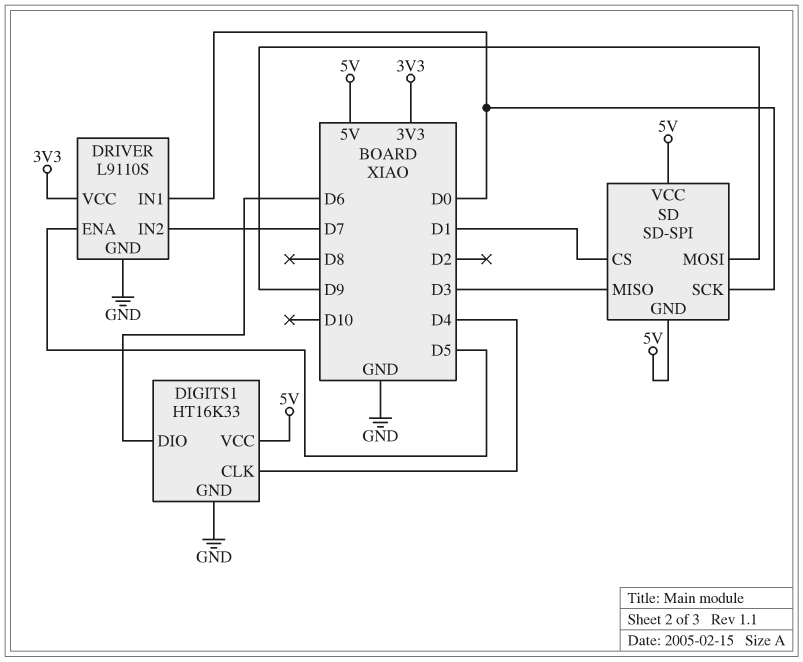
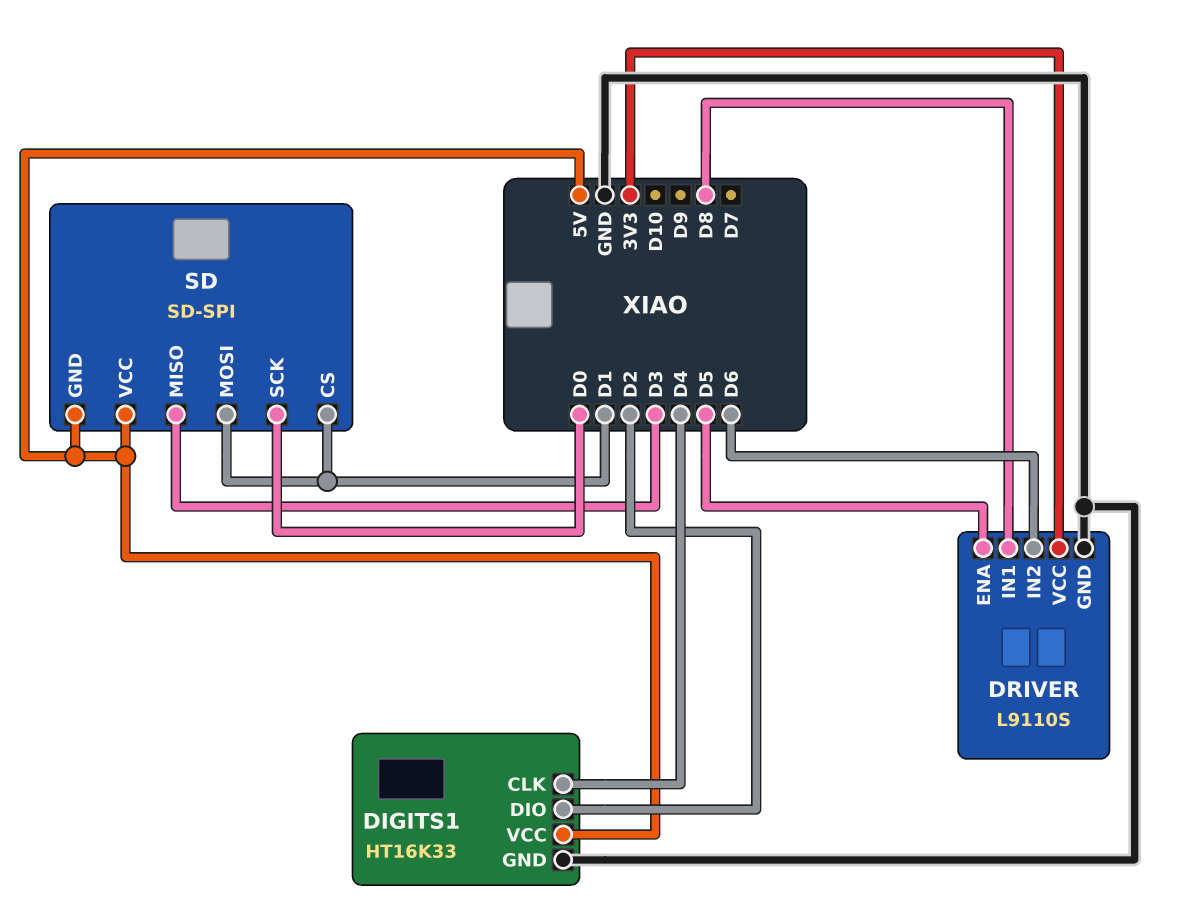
DIGITS1 pin DIO: D6 -> D2
DRIVER pin IN1: D0 -> D8
DRIVER pin IN2: D7 -> D6
SD pin MOSI: D9 -> D1

